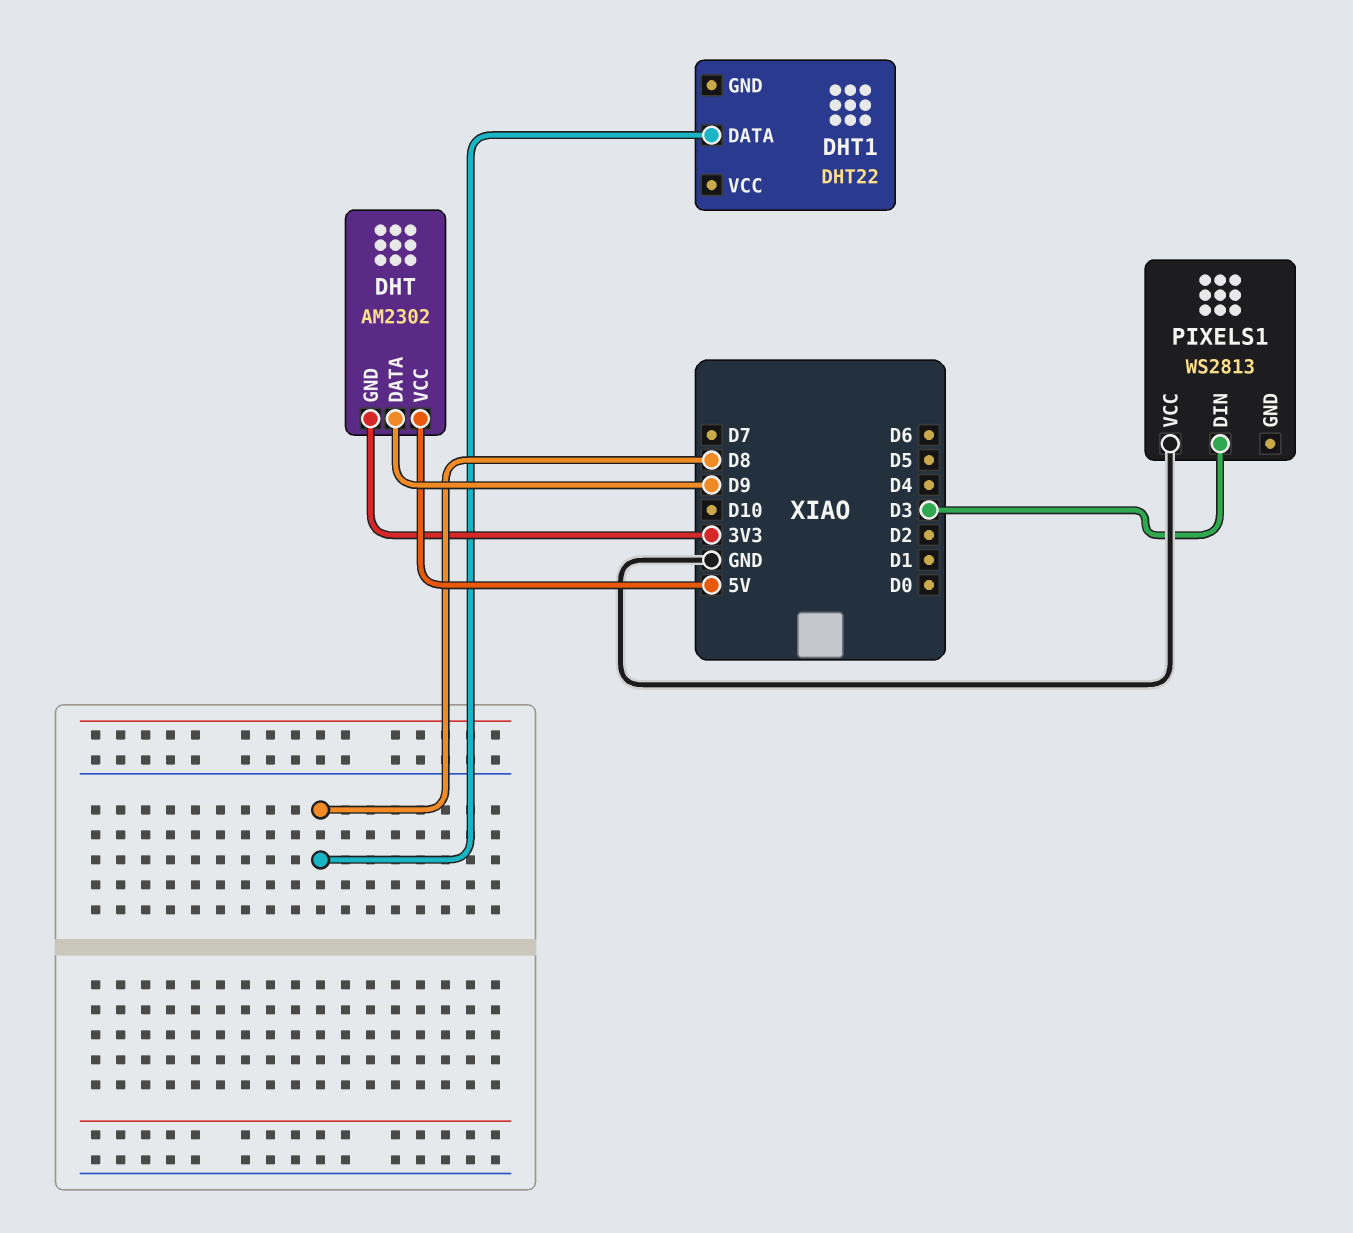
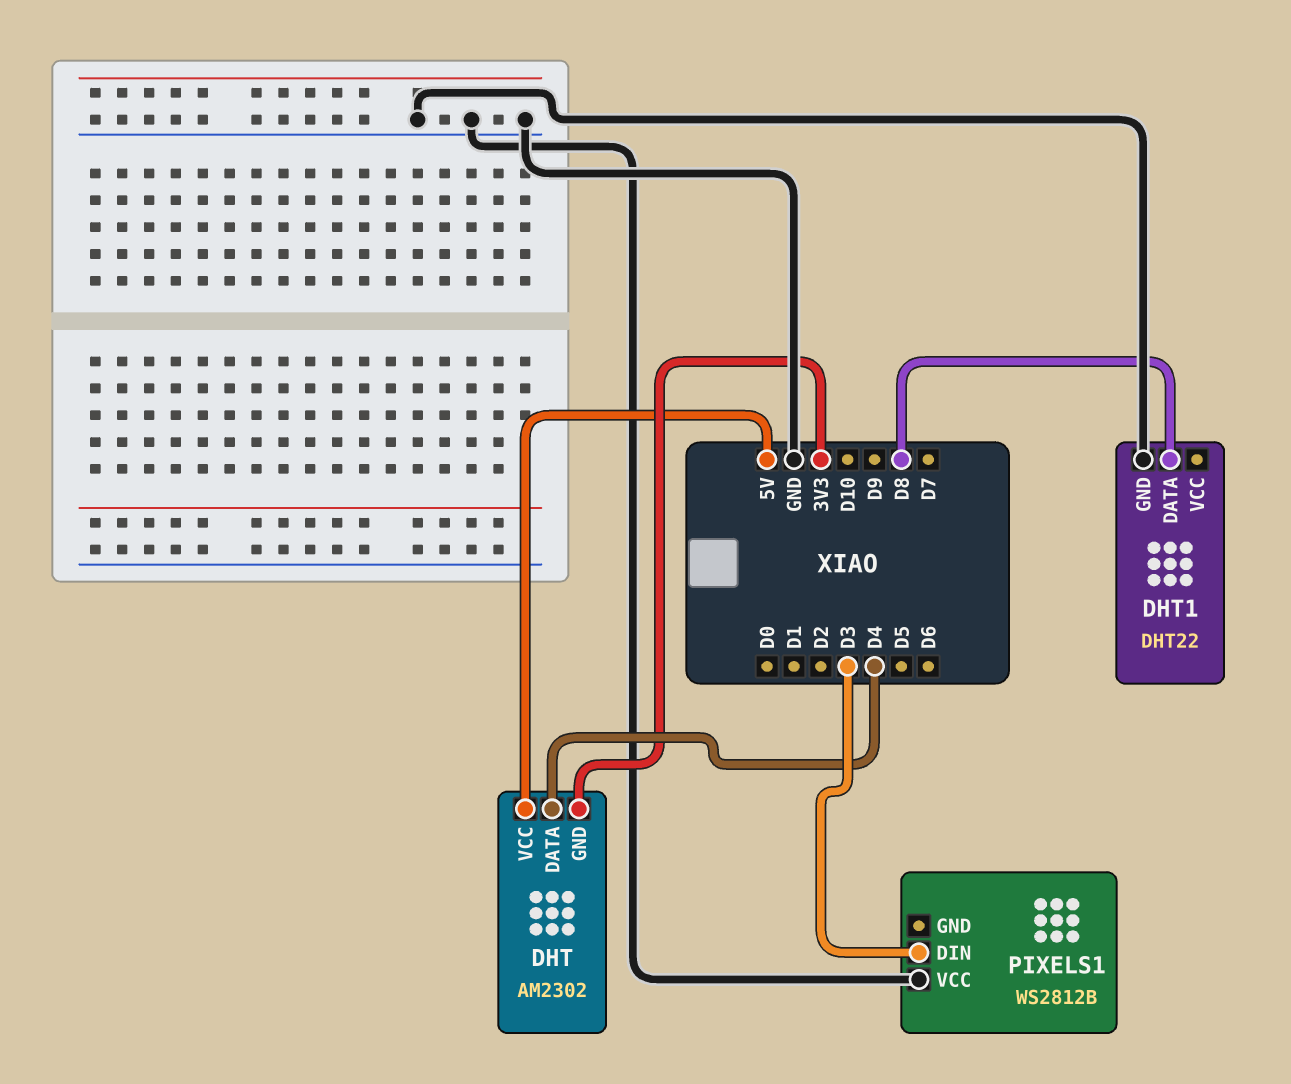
DHT pin DATA: D9 -> D4
DHT1 pin GND: none -> GND
PIXELS1: WS2813 -> WS2812B

